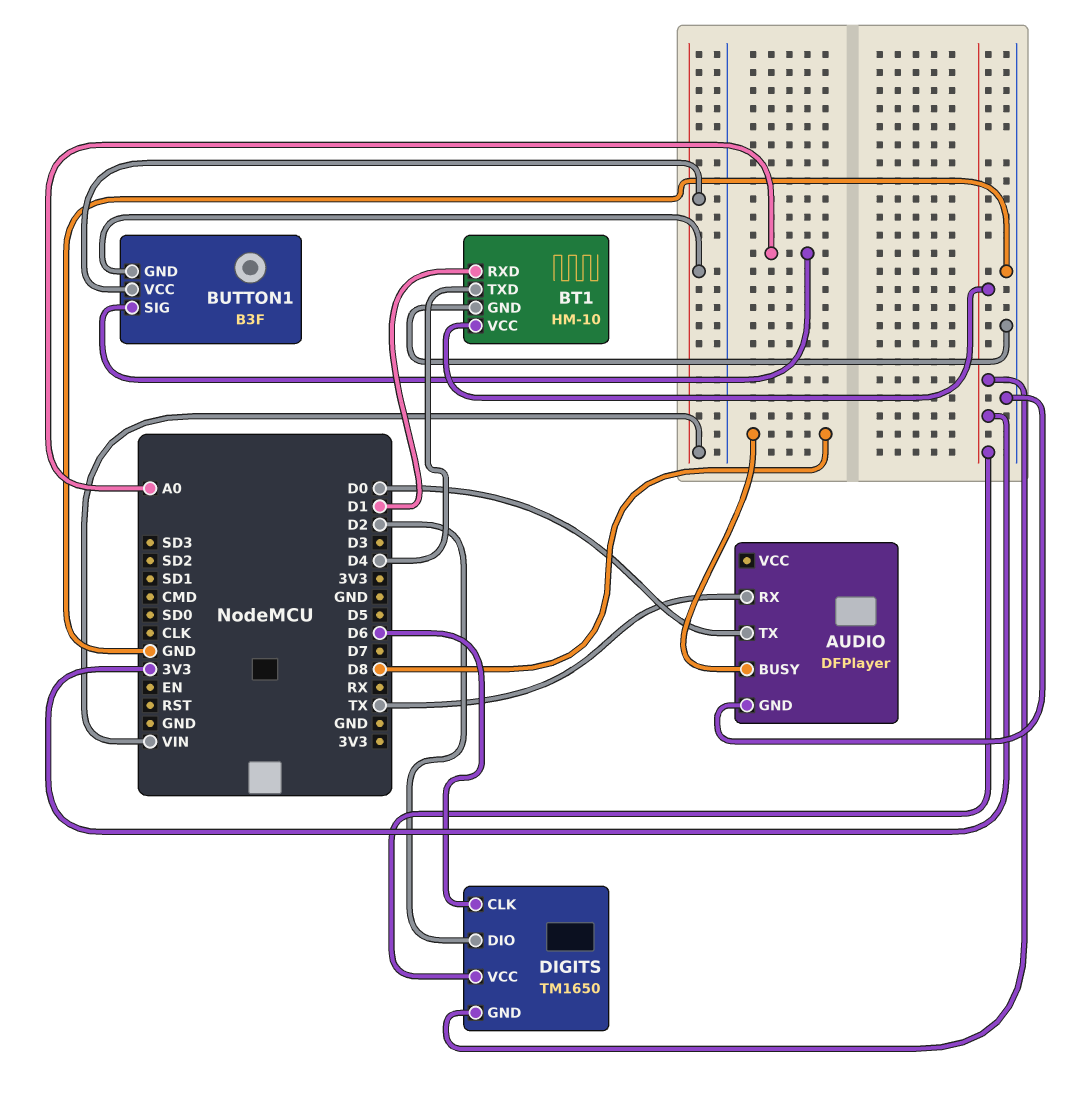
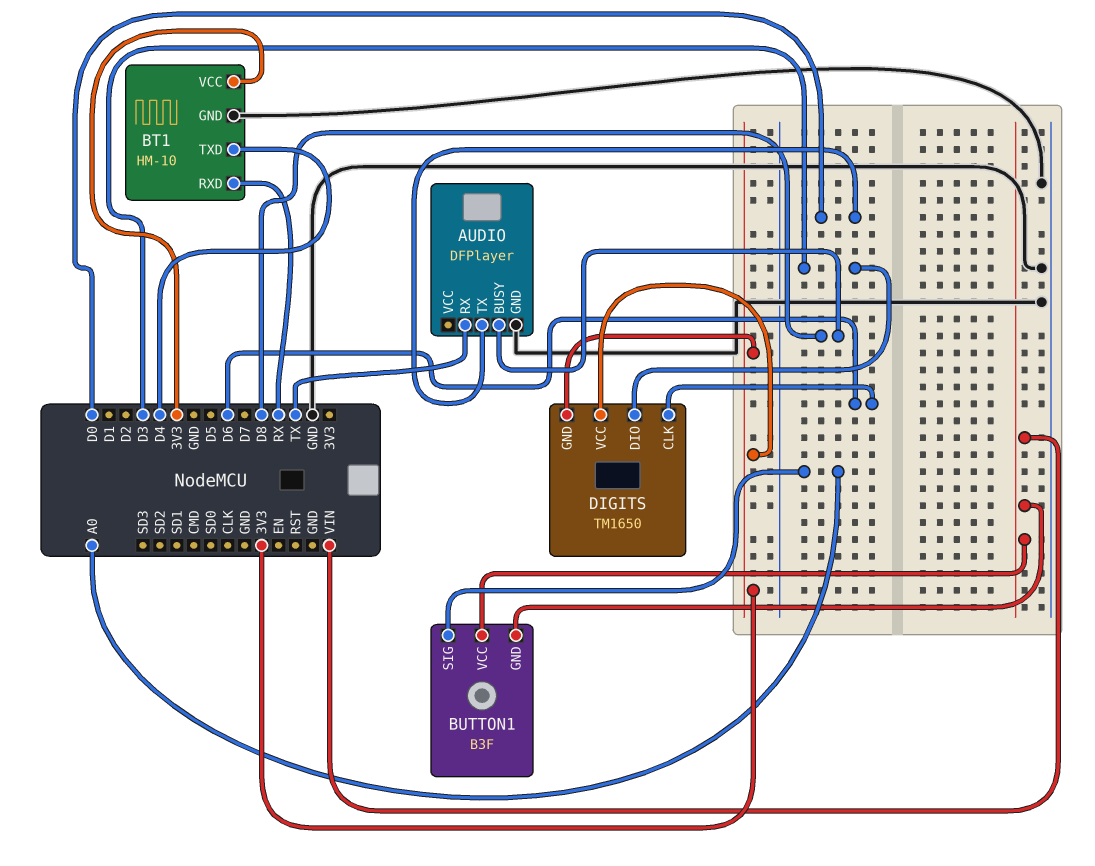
BT1 pin RXD: D1 -> RX
DIGITS pin DIO: D2 -> D3

